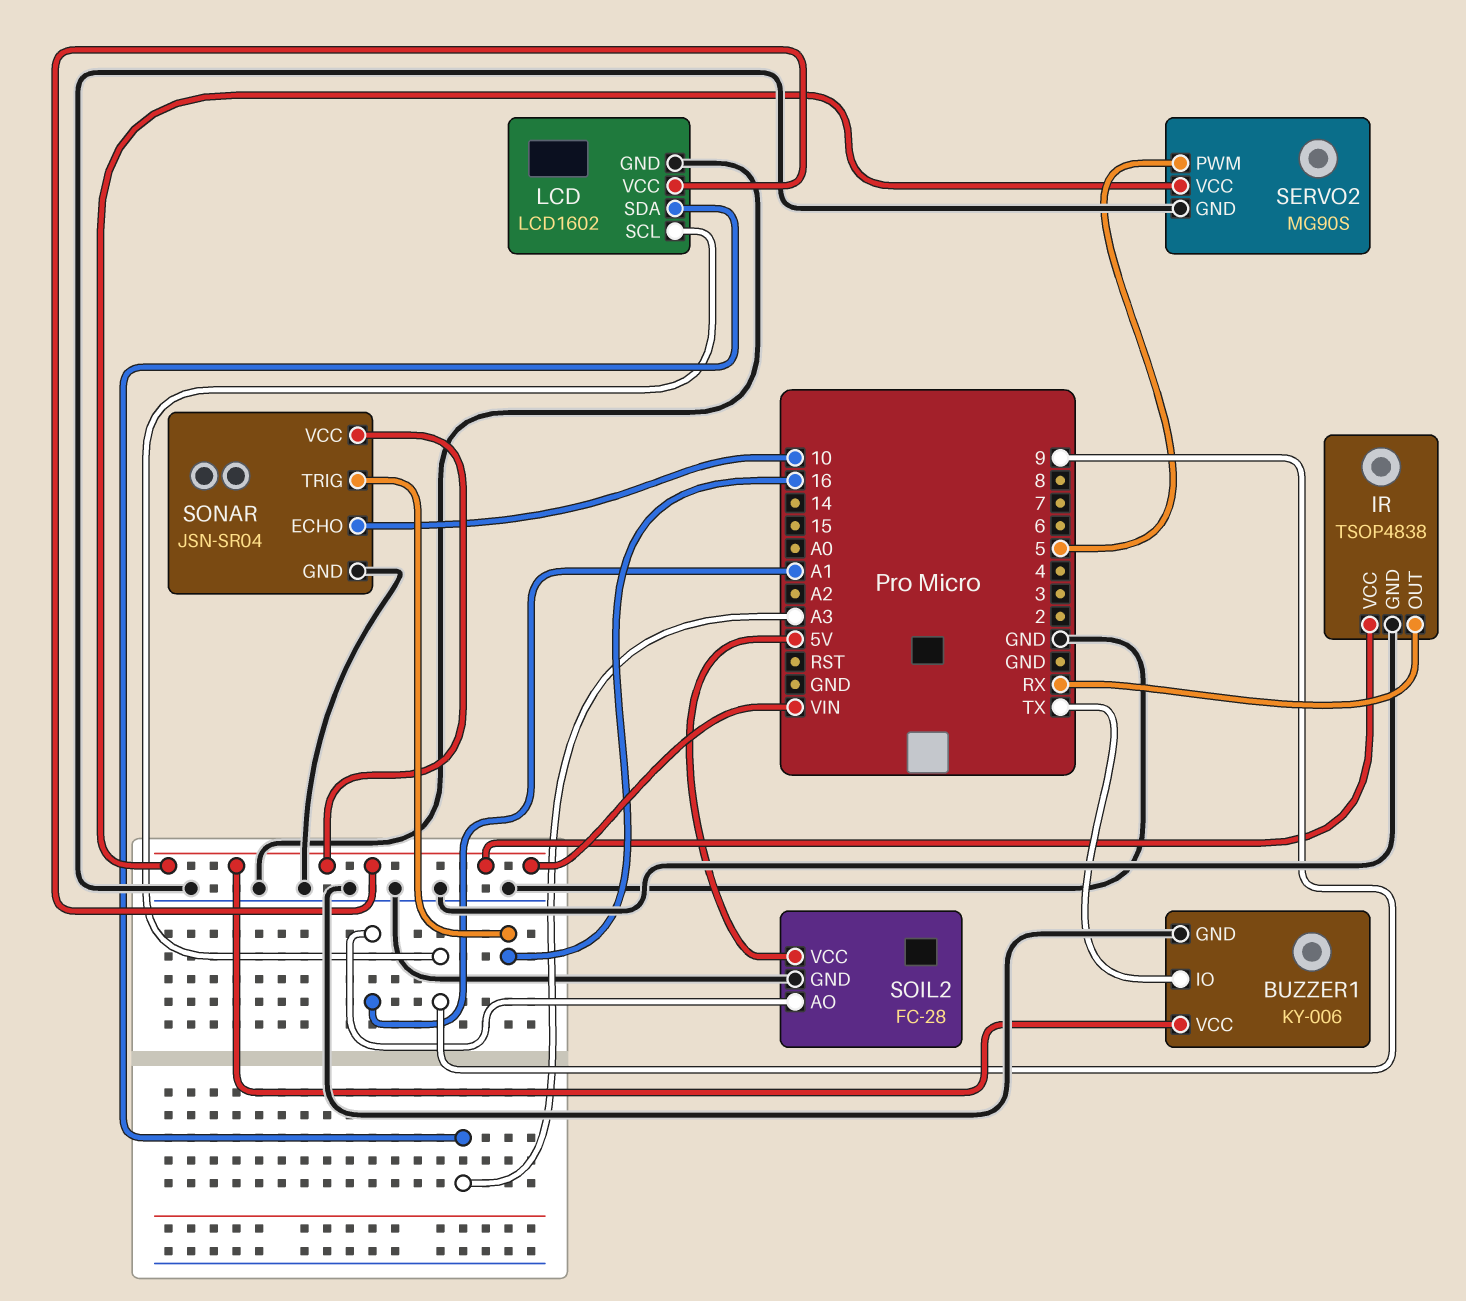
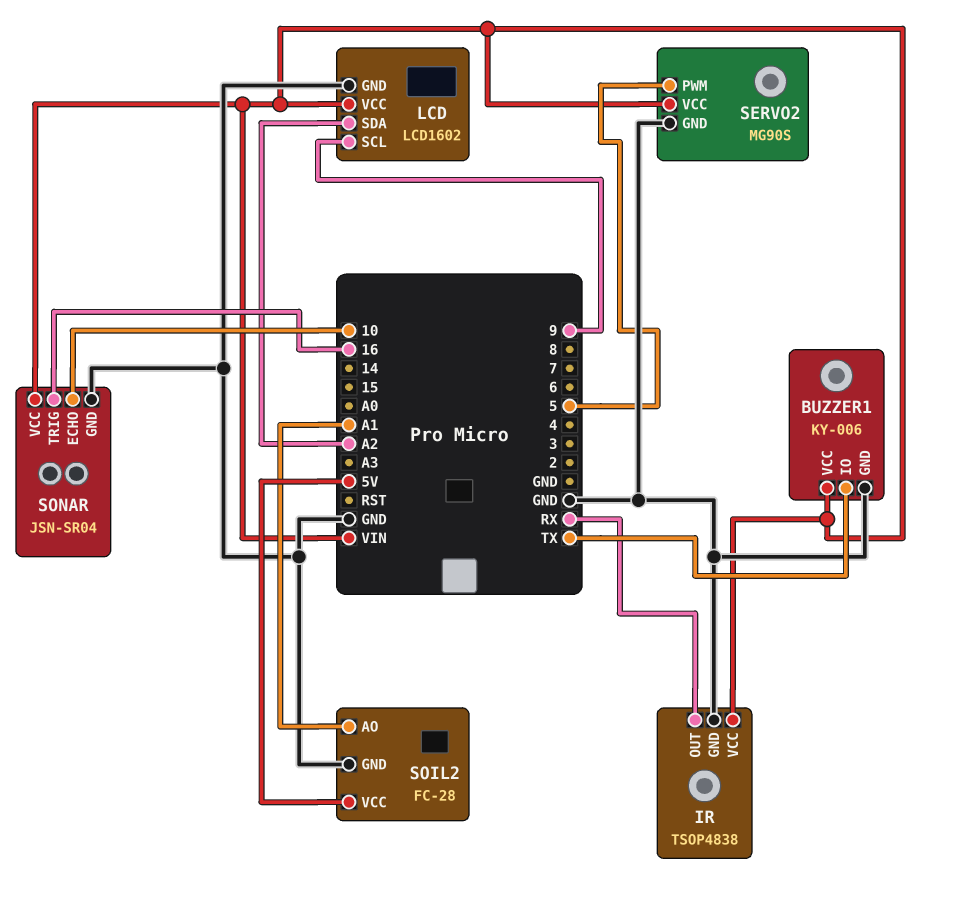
LCD pin SDA: A3 -> A2

